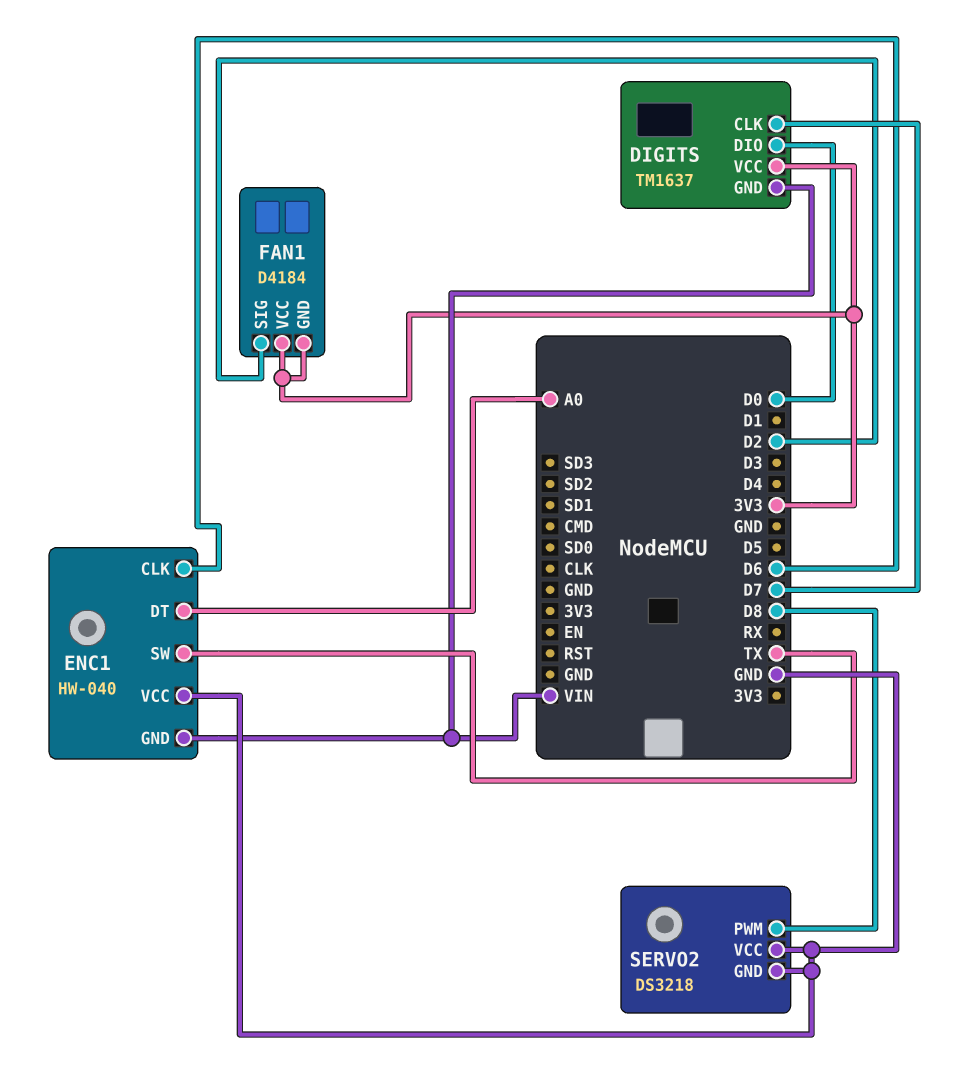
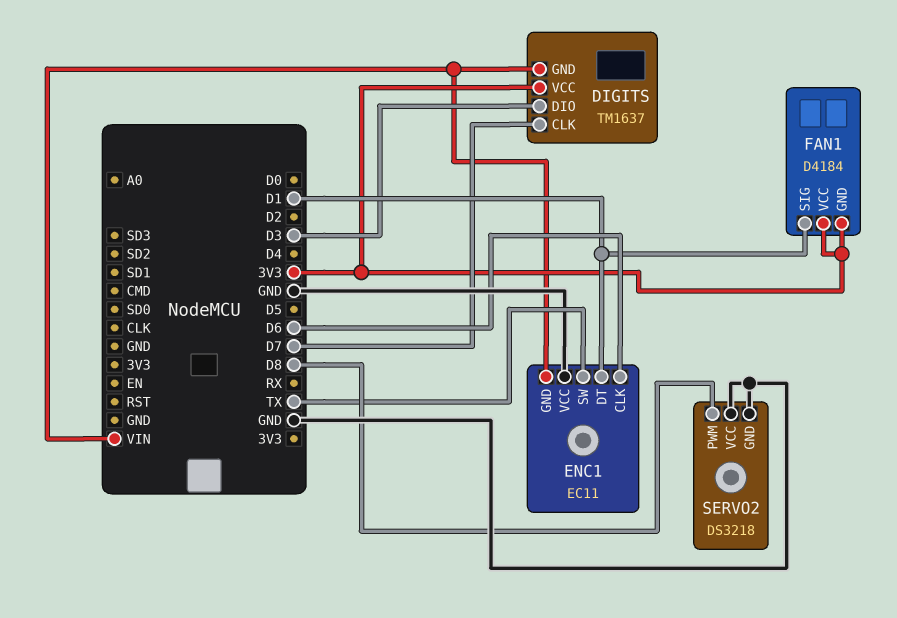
DIGITS pin DIO: D0 -> D3
ENC1: HW-040 -> EC11
ENC1 pin DT: A0 -> D1
FAN1 pin SIG: D2 -> D1

